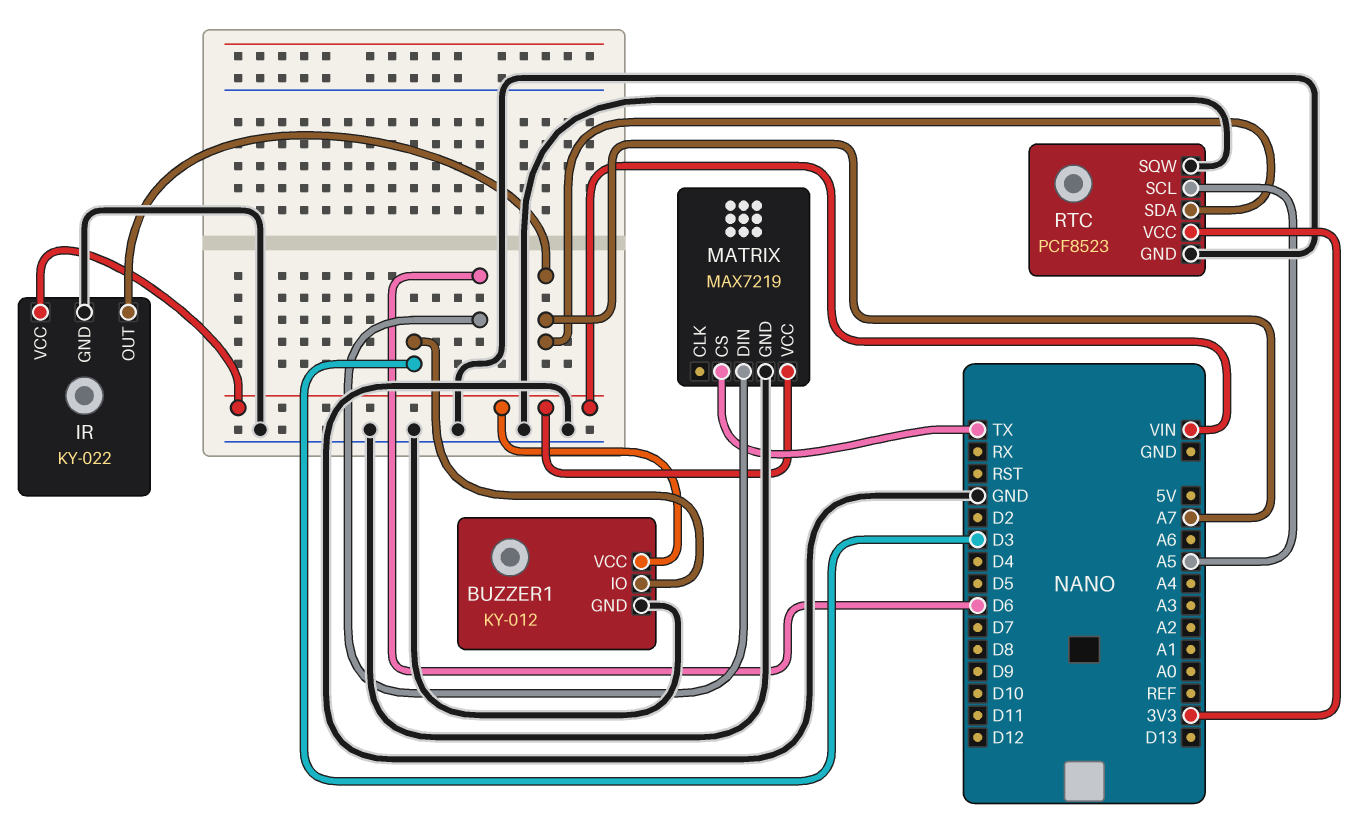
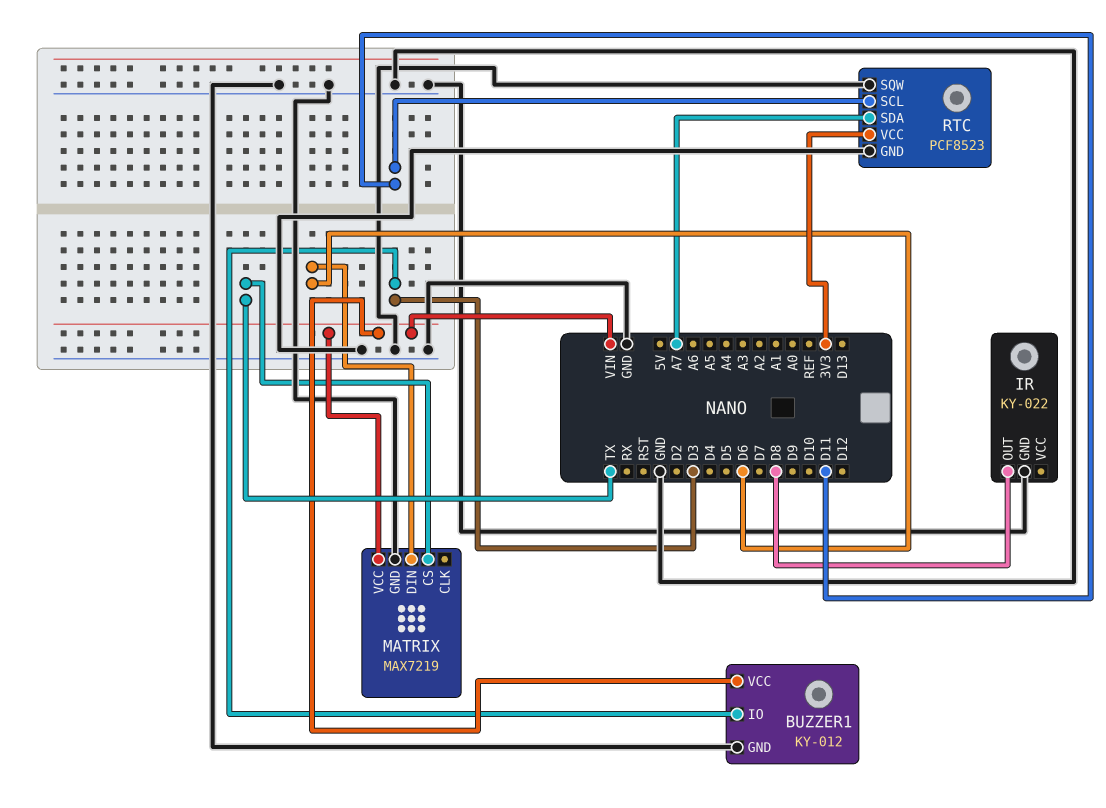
IR pin OUT: A7 -> D8
IR pin VCC: VIN -> none
RTC pin SCL: A5 -> D11

